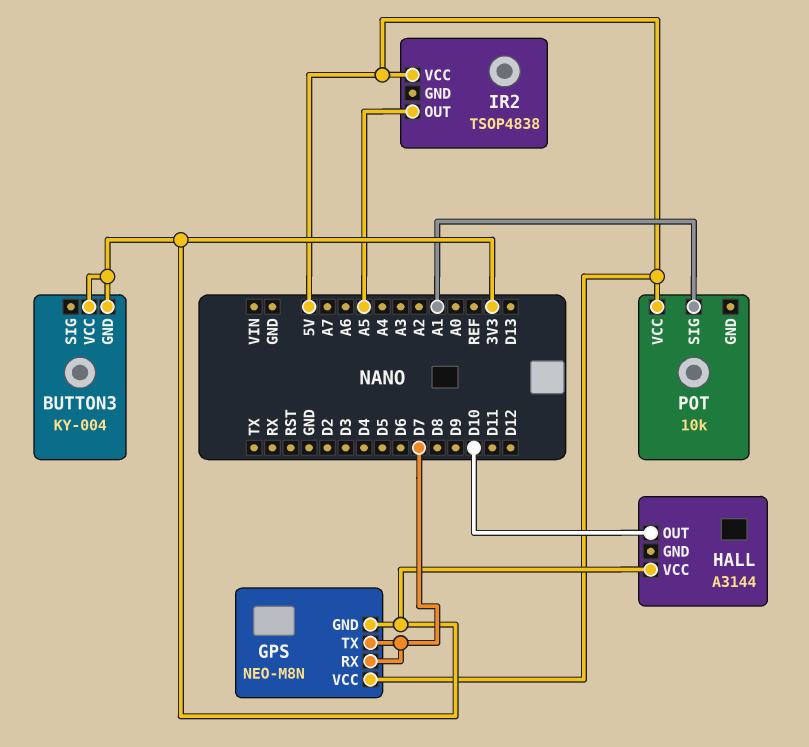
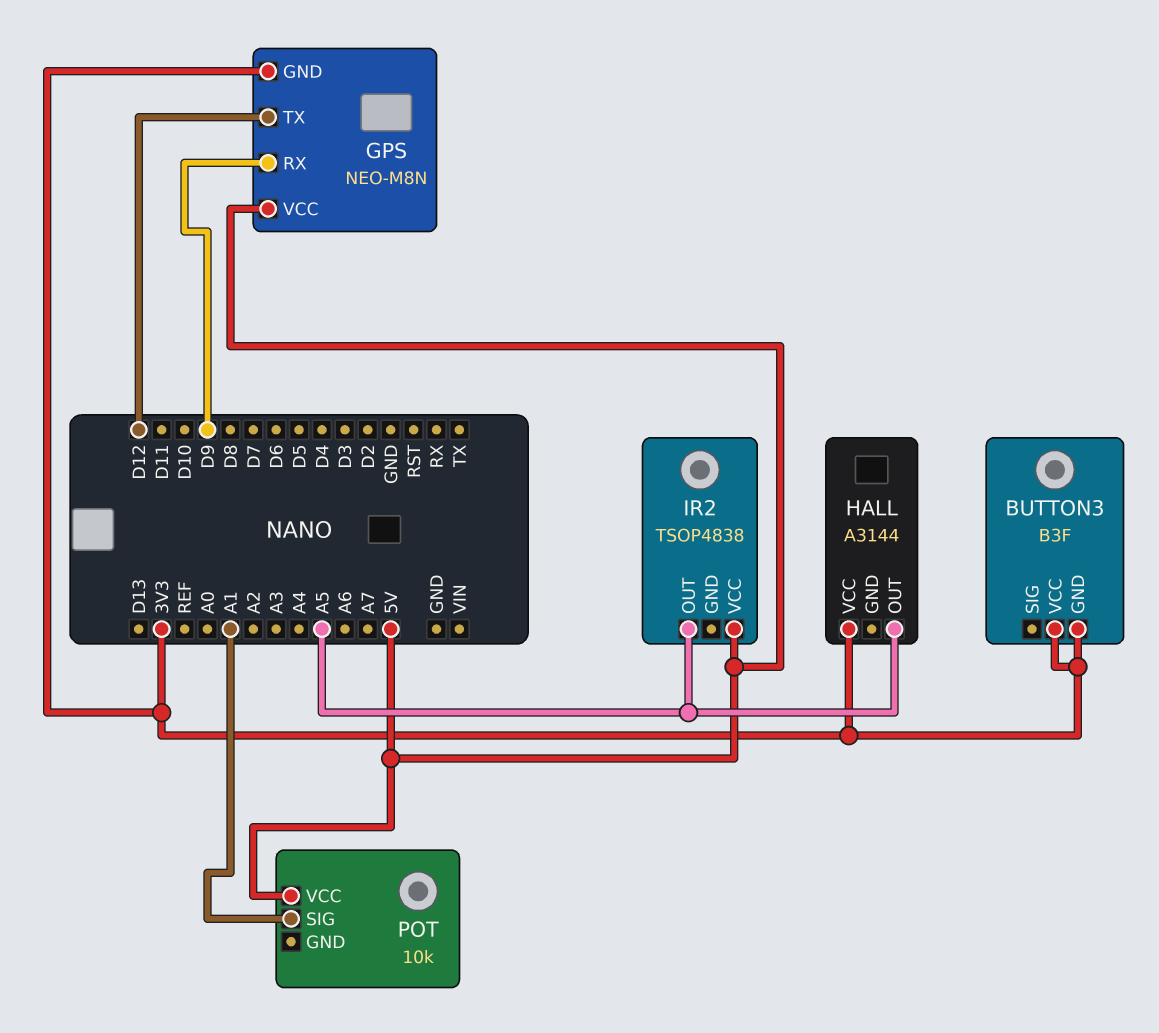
BUTTON3: KY-004 -> B3F
GPS pin RX: D7 -> D9
GPS pin TX: D7 -> D12
HALL pin OUT: D10 -> A5

